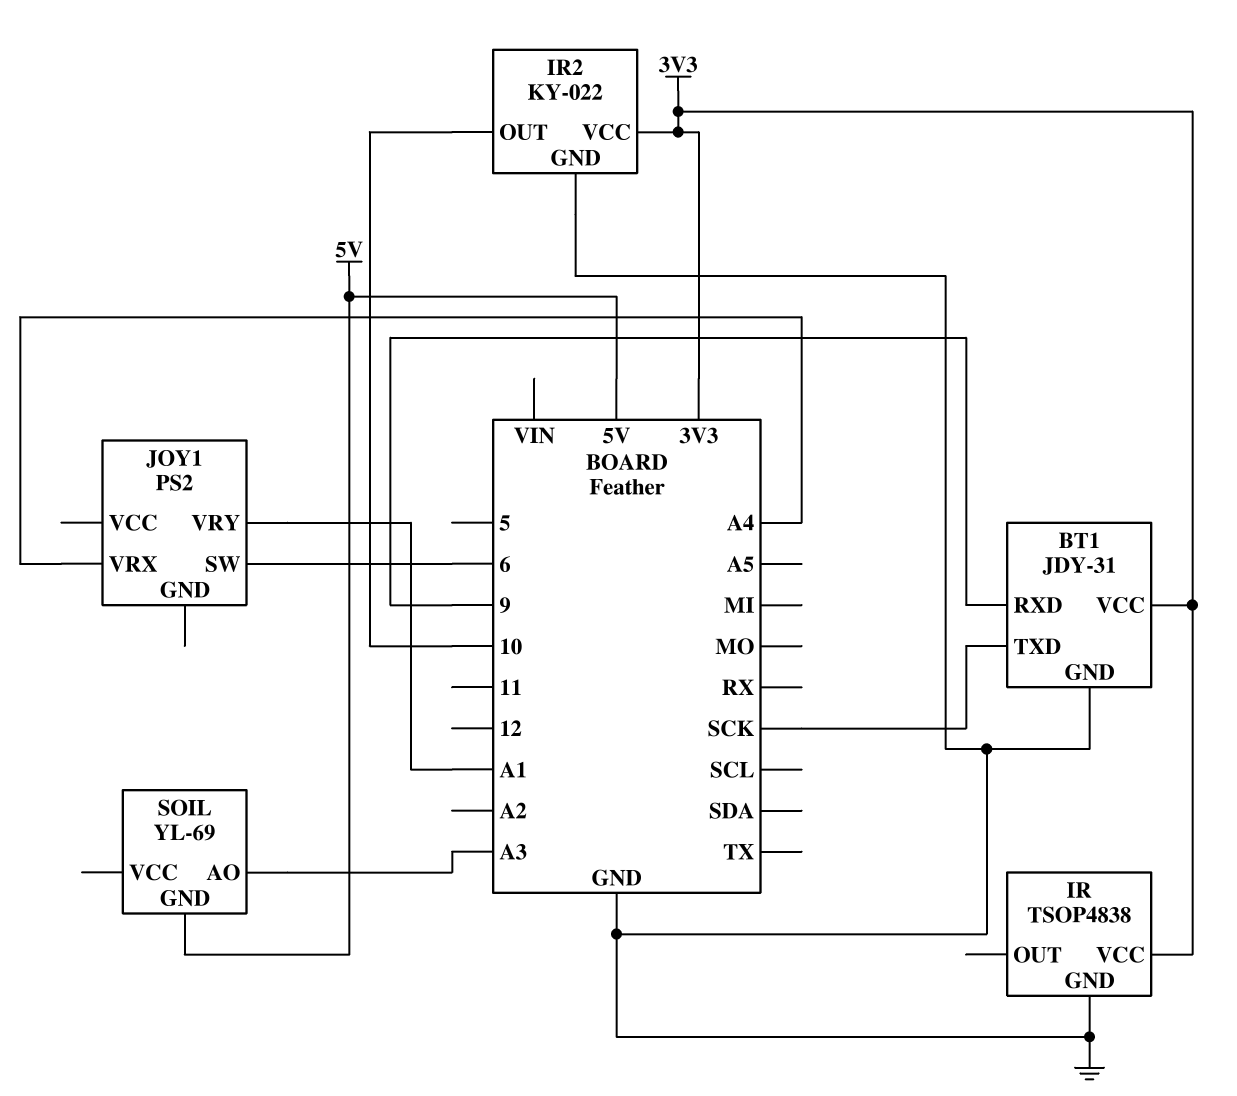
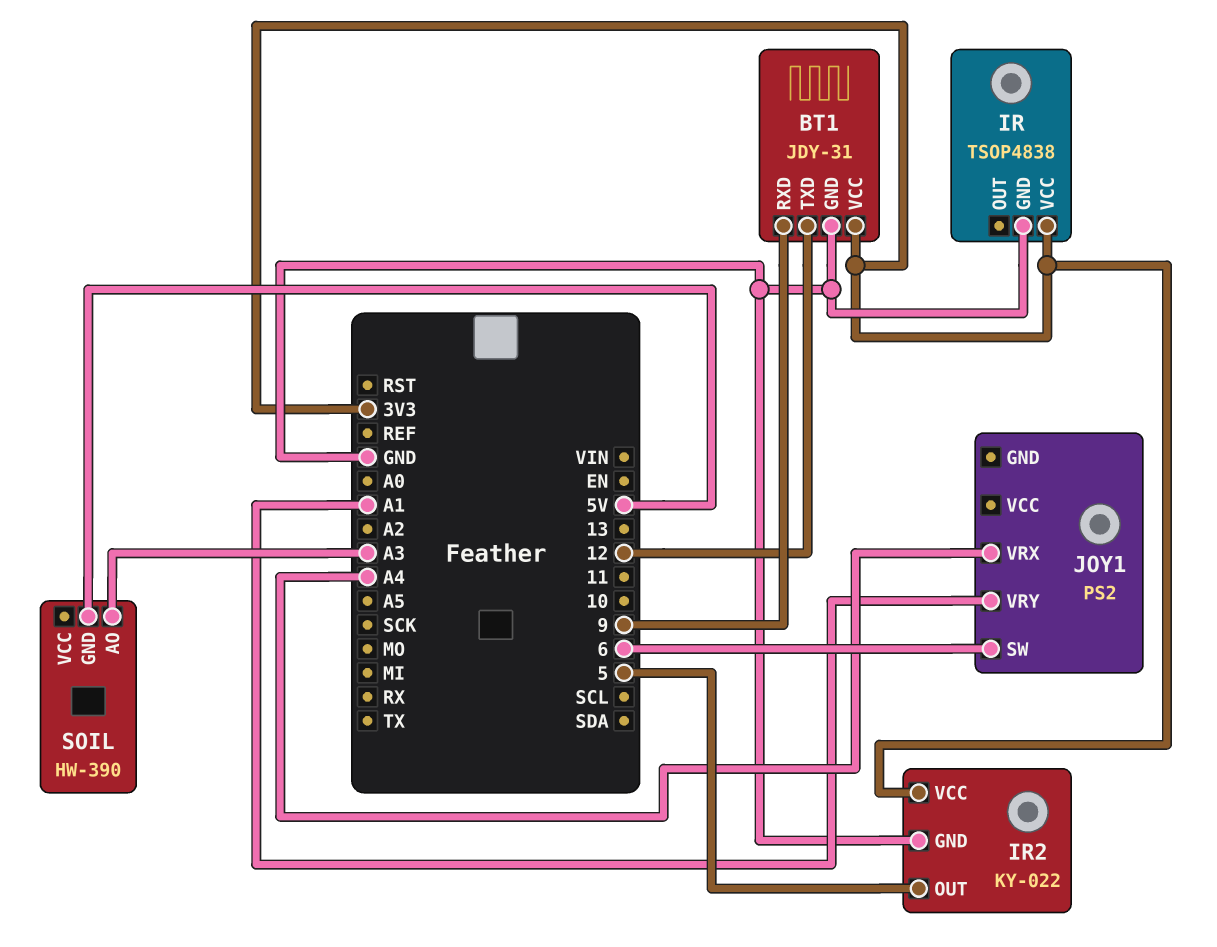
BT1 pin TXD: SCK -> 12
IR2 pin OUT: 10 -> 5
SOIL: YL-69 -> HW-390

